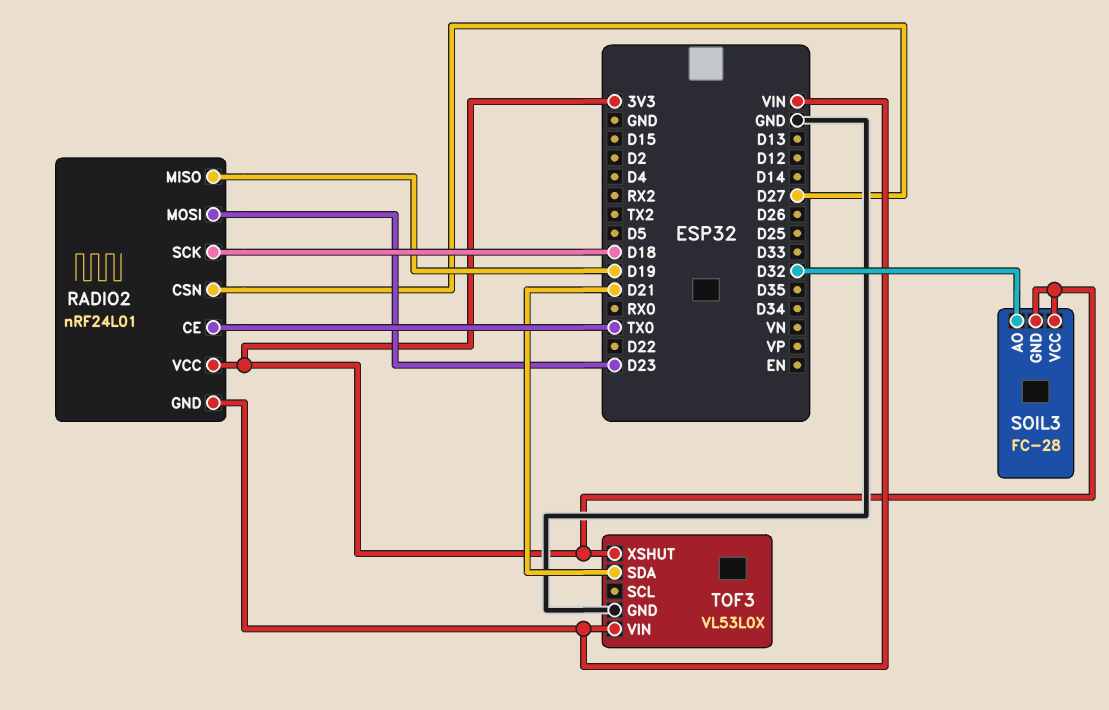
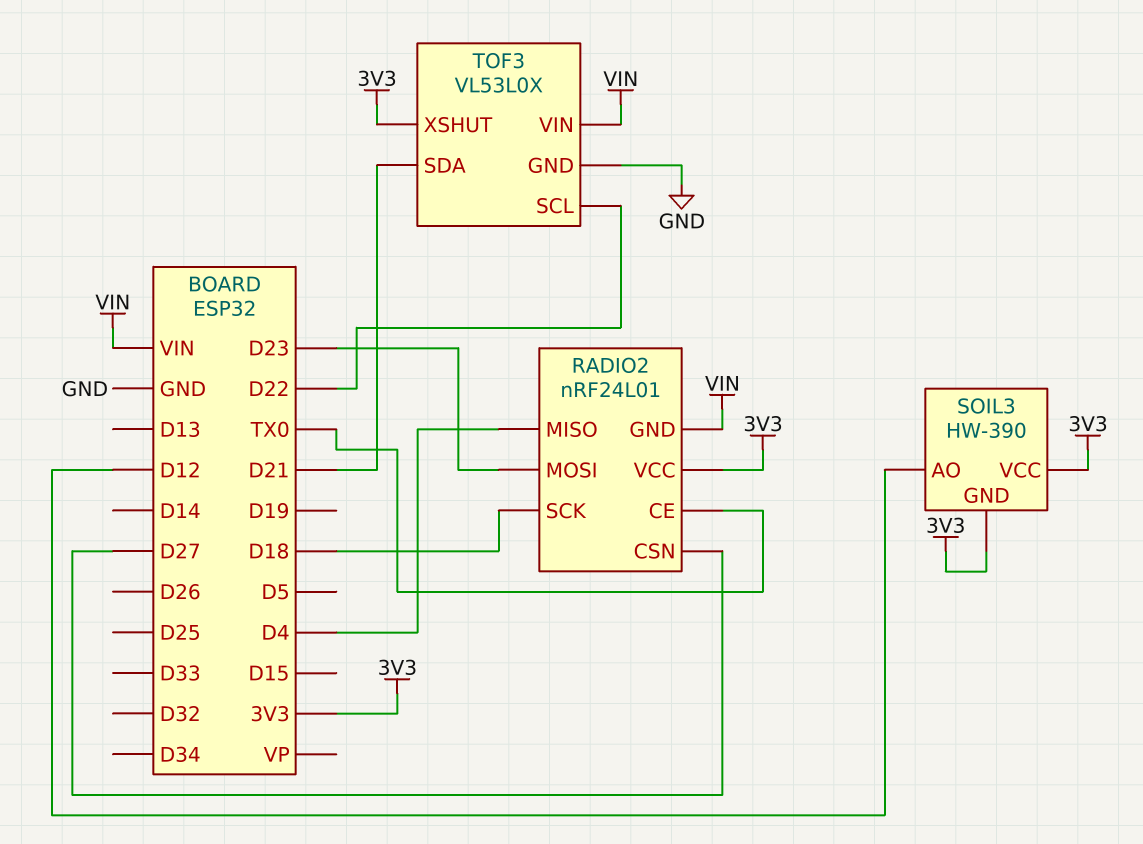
RADIO2 pin MISO: D19 -> D4
SOIL3: FC-28 -> HW-390
SOIL3 pin AO: D32 -> D12
TOF3 pin SCL: none -> D22

